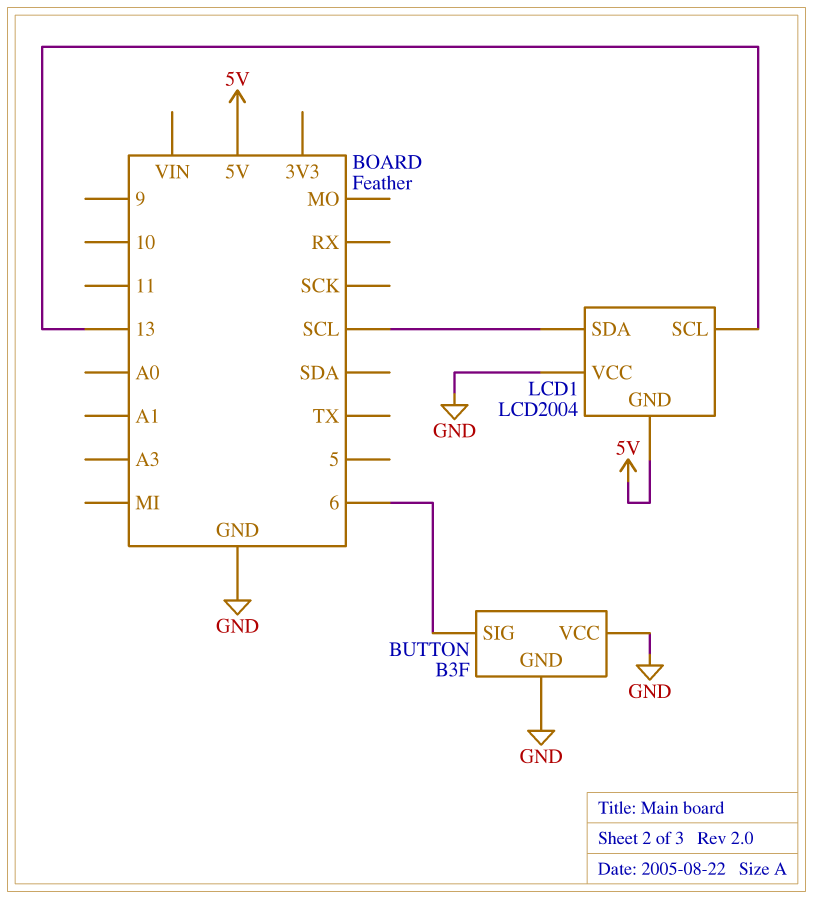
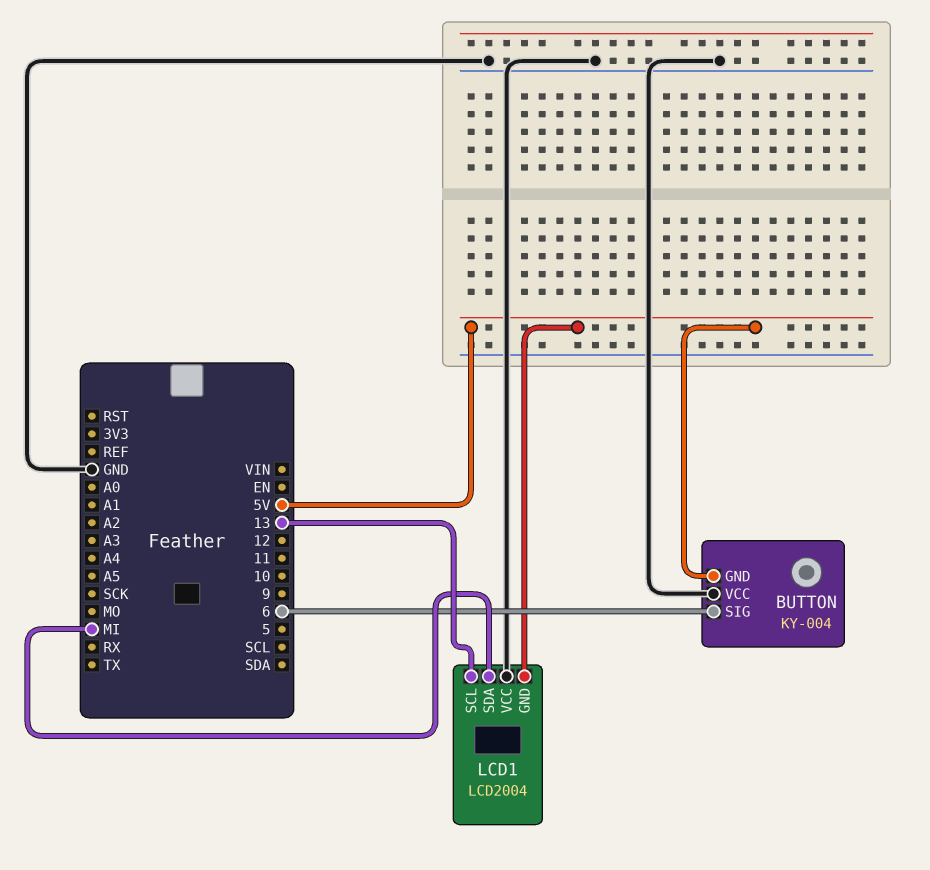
BUTTON: B3F -> KY-004
BUTTON pin GND: GND -> 5V
LCD1 pin SDA: SCL -> MI

